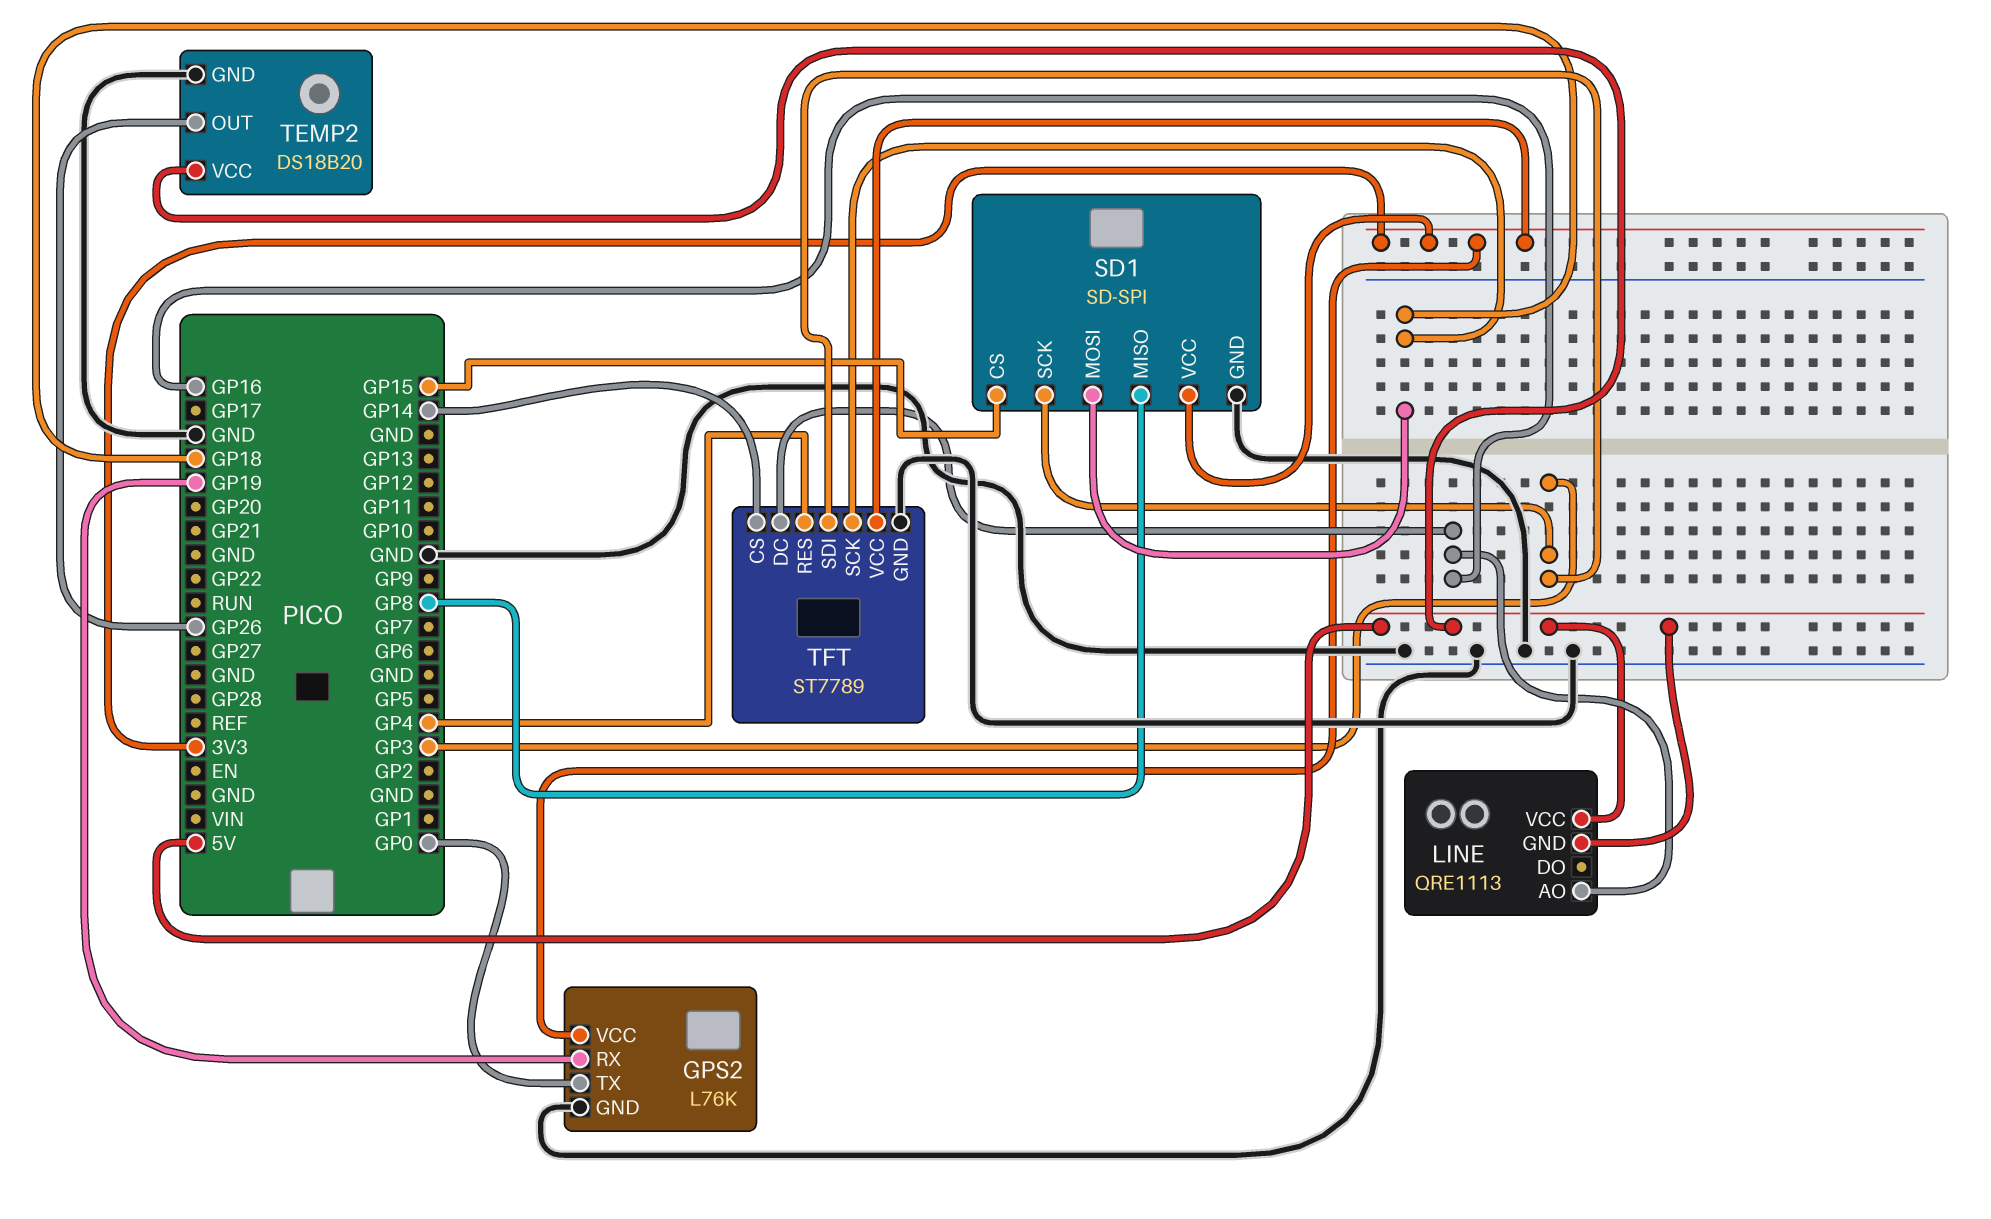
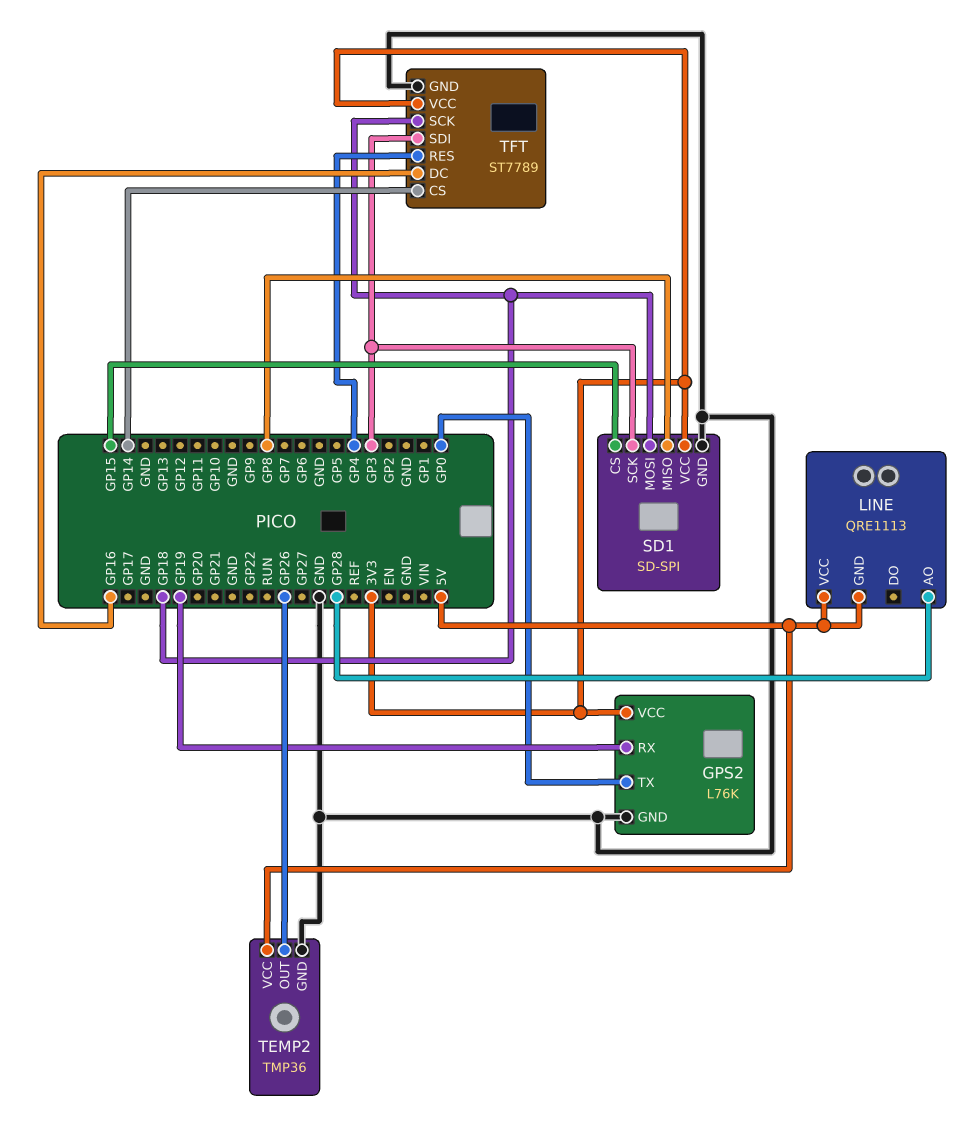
LINE pin AO: GP16 -> GP28
TEMP2: DS18B20 -> TMP36

